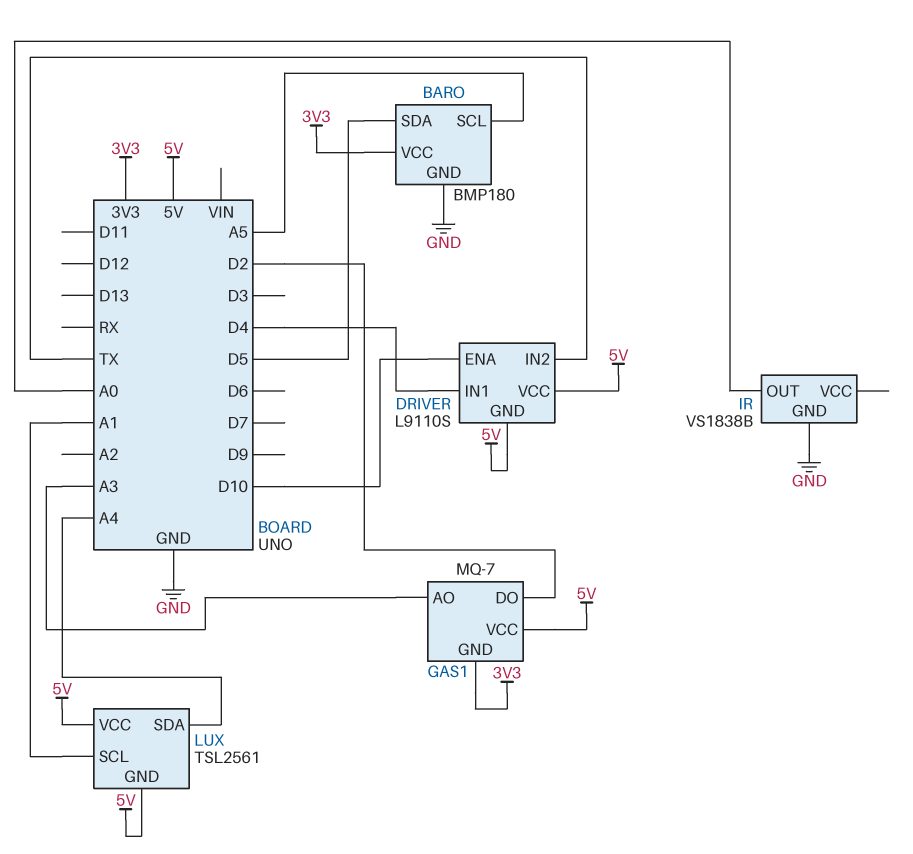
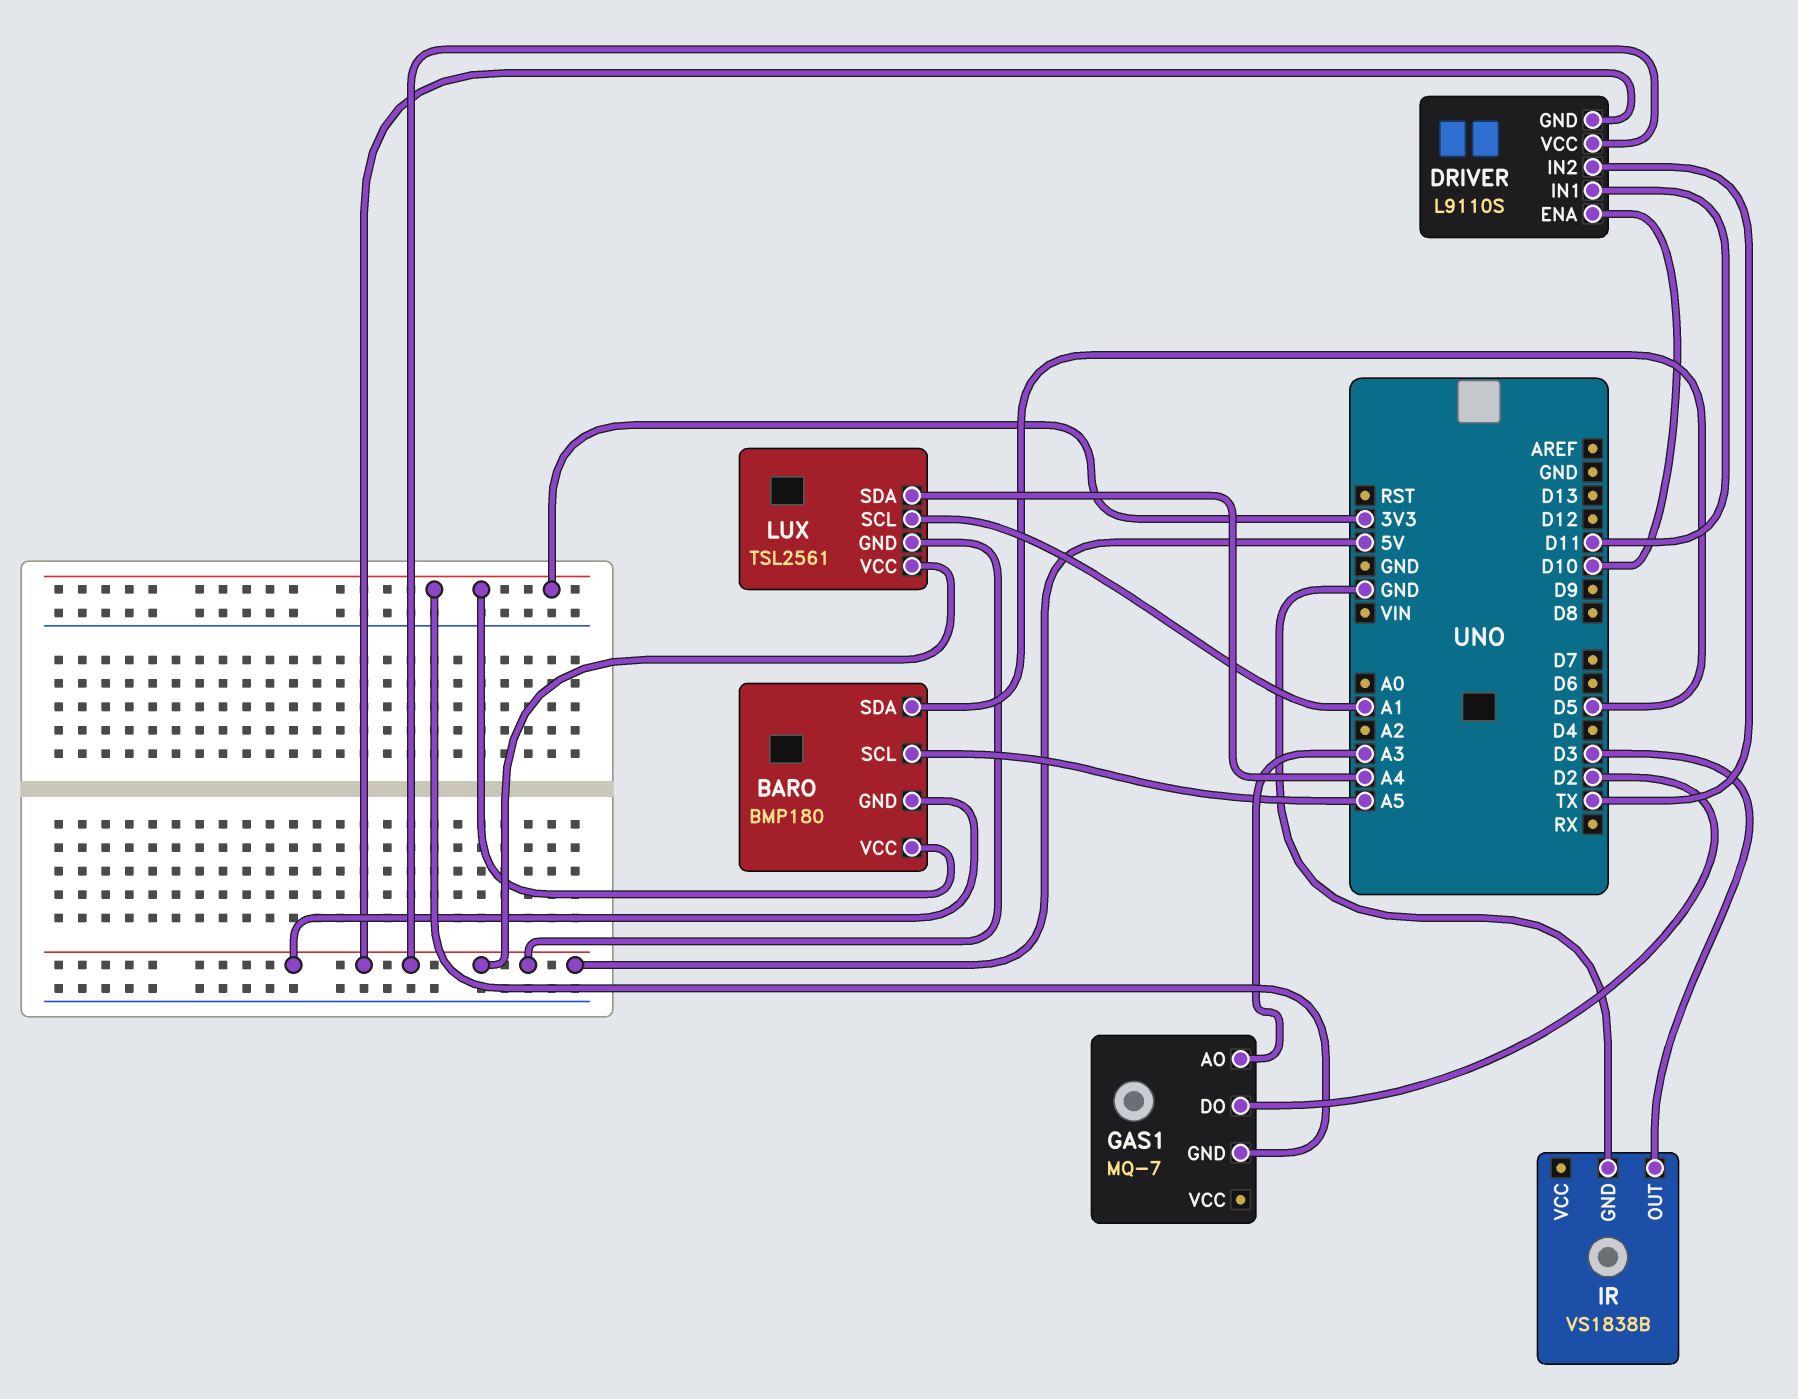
BARO pin GND: GND -> 5V
DRIVER pin IN1: D4 -> D11
GAS1 pin VCC: 5V -> none
IR pin OUT: A0 -> D3

